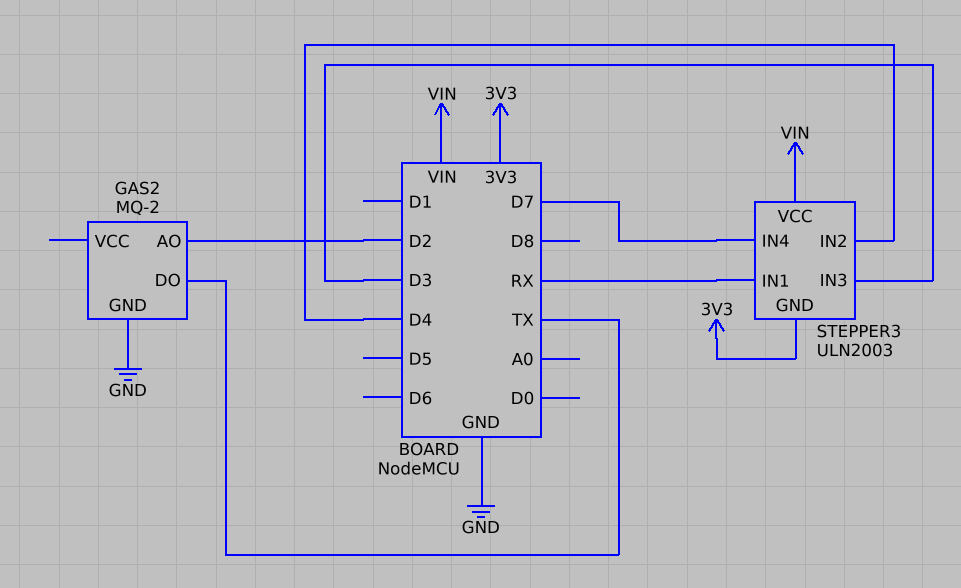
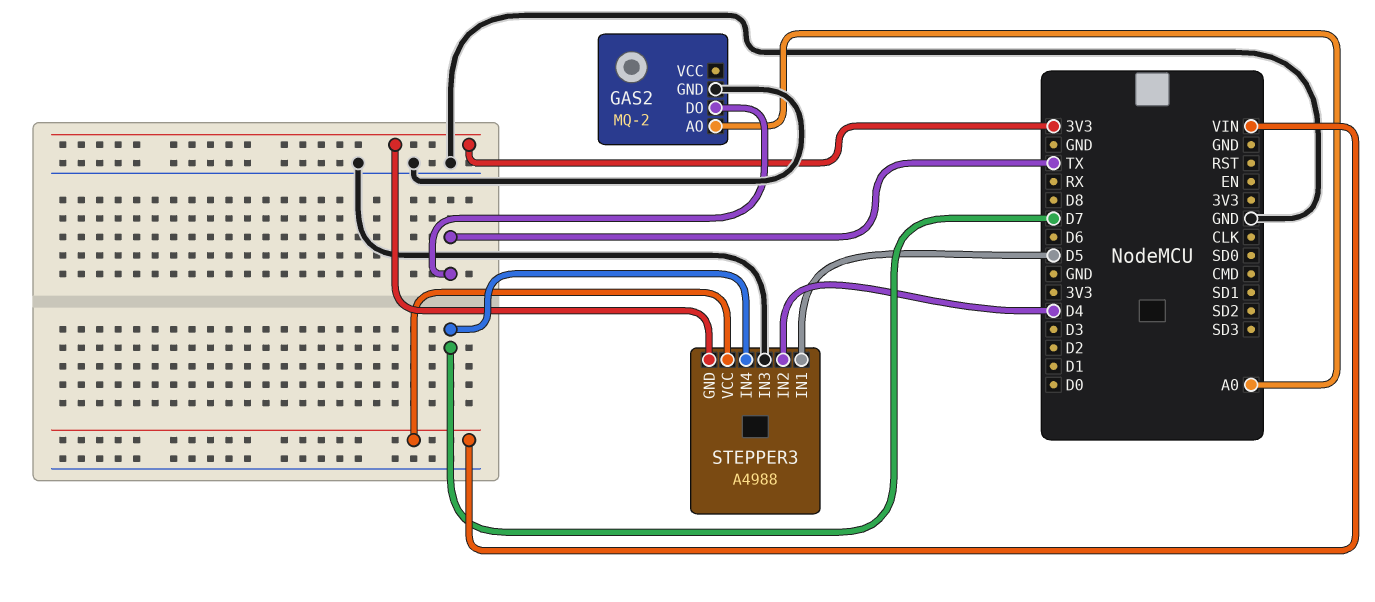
GAS2 pin AO: D2 -> A0
STEPPER3: ULN2003 -> A4988
STEPPER3 pin IN1: RX -> D5
STEPPER3 pin IN3: D3 -> GND

